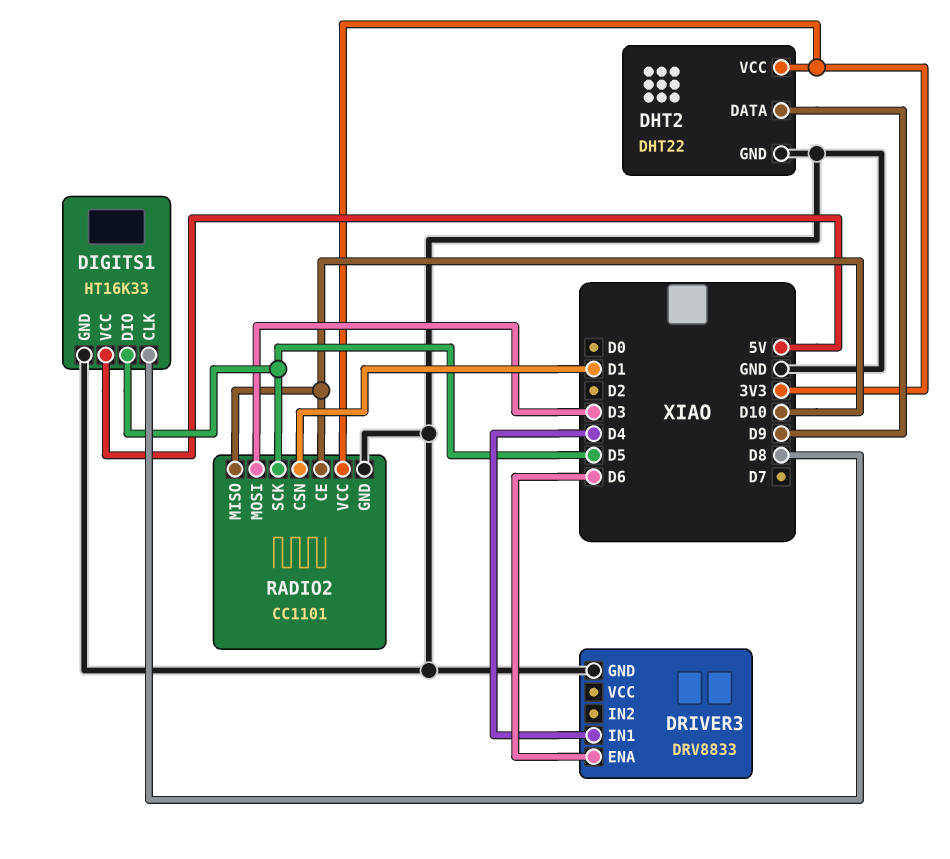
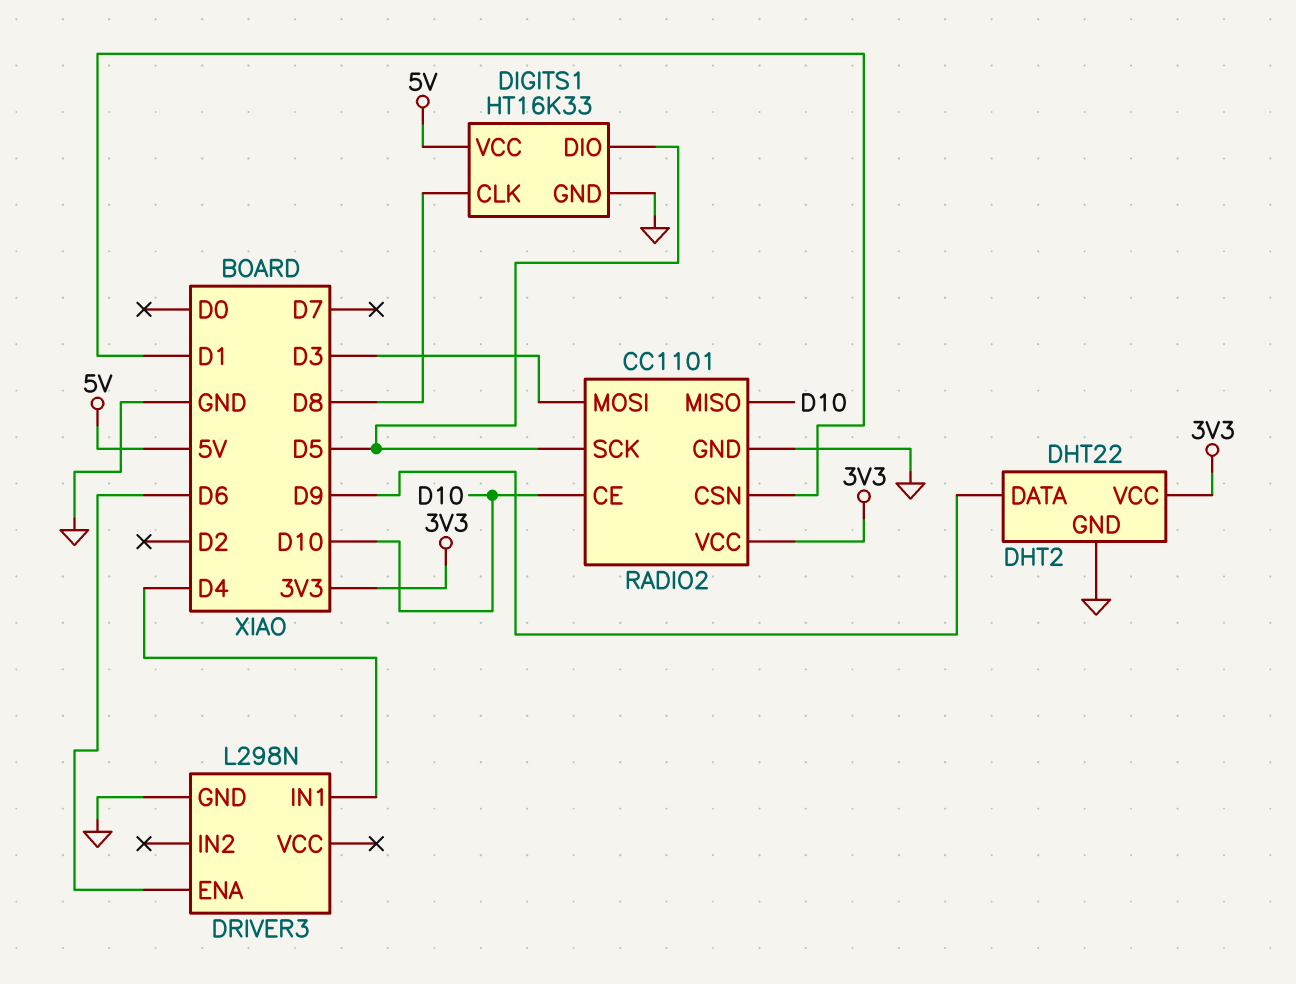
DRIVER3: DRV8833 -> L298N

